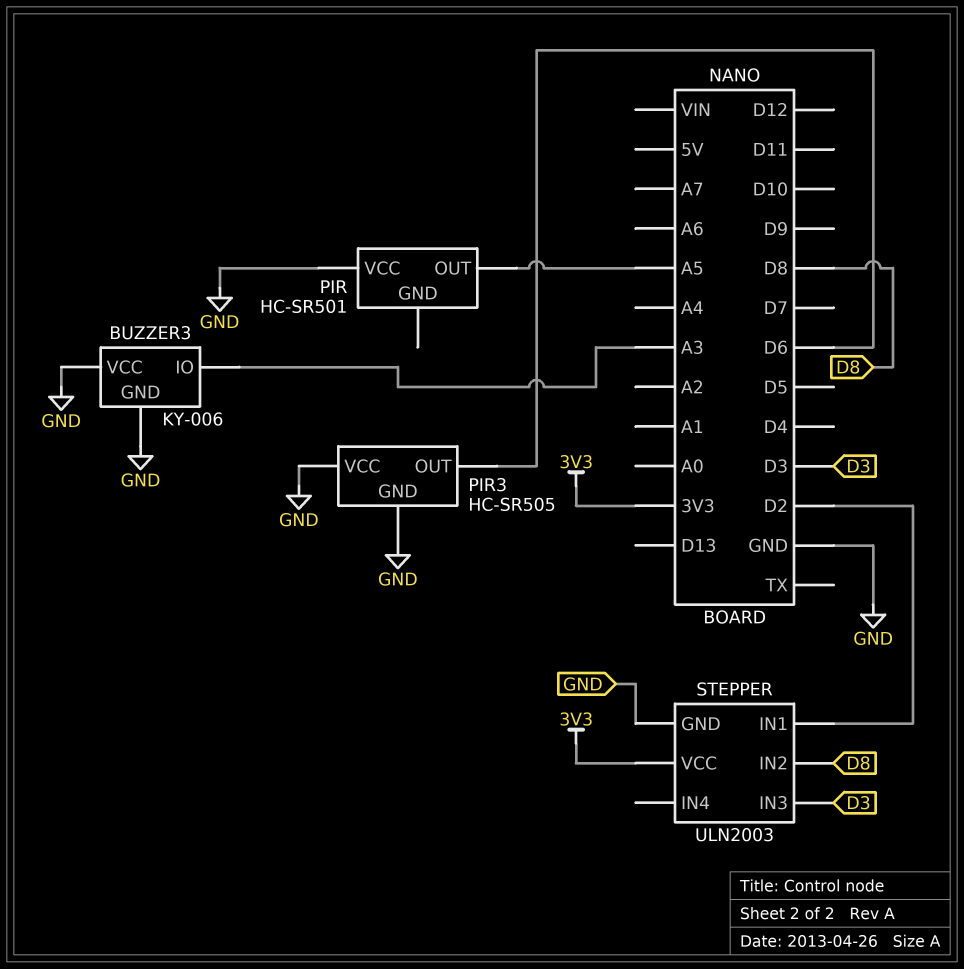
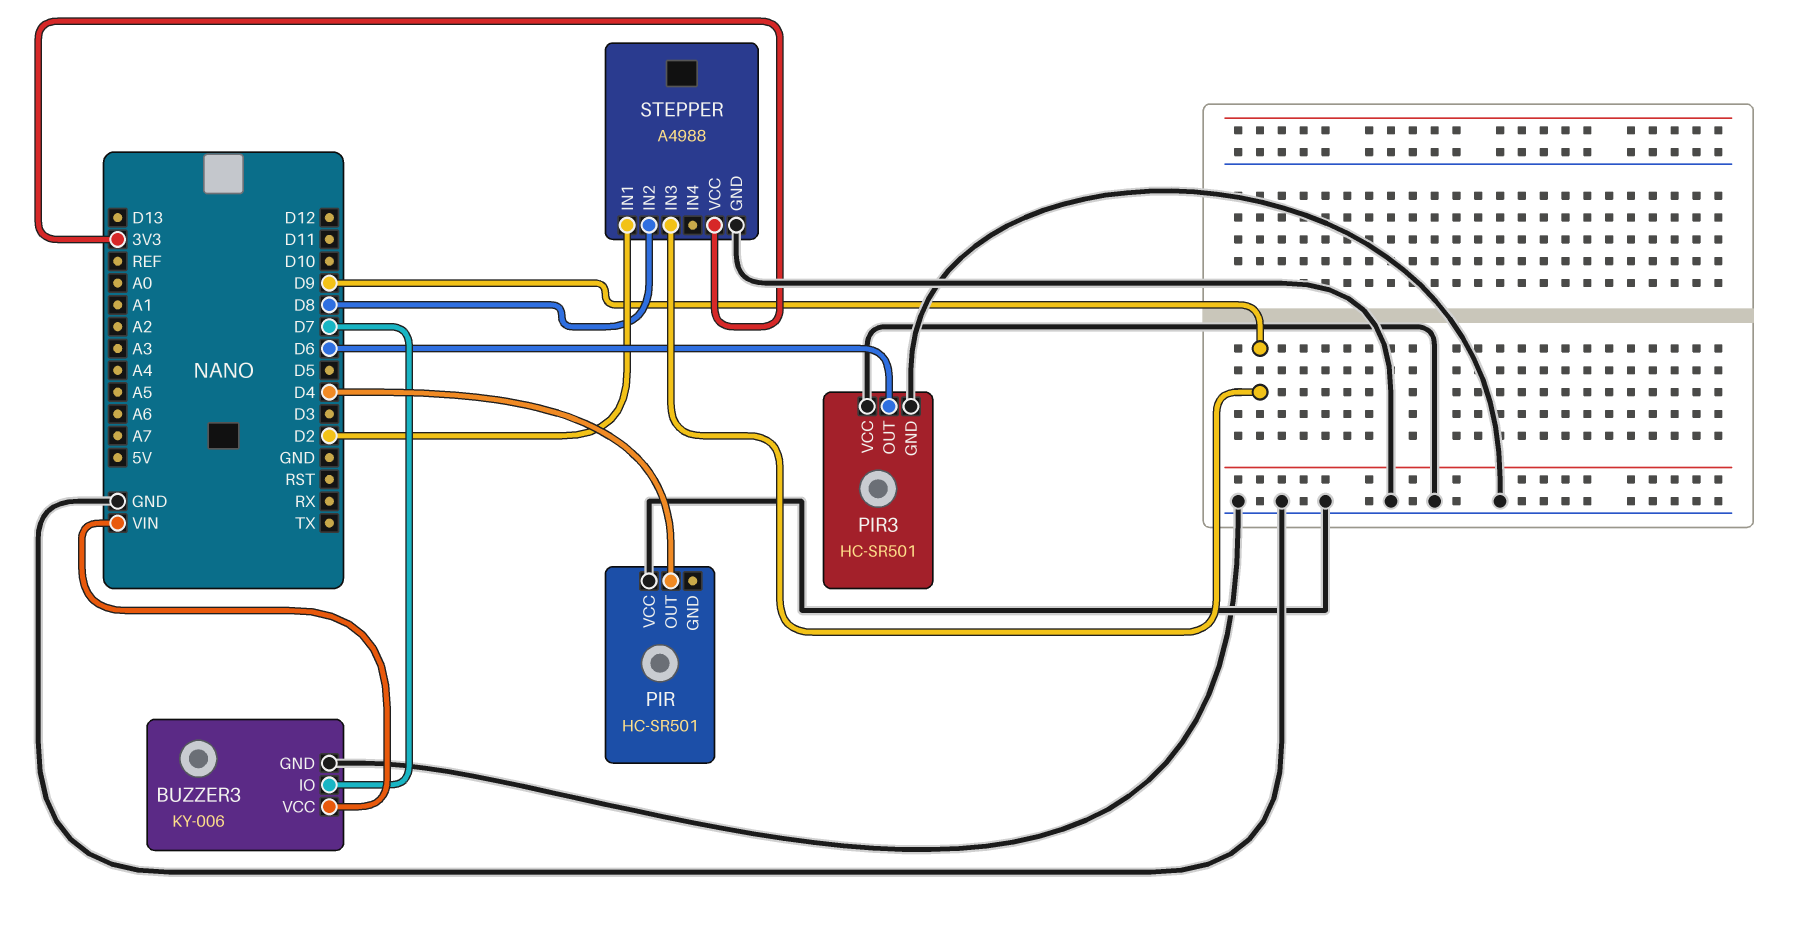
BUZZER3 pin IO: A3 -> D7
BUZZER3 pin VCC: GND -> VIN
PIR pin OUT: A5 -> D4
PIR3: HC-SR505 -> HC-SR501
STEPPER: ULN2003 -> A4988
STEPPER pin IN3: D3 -> D9

